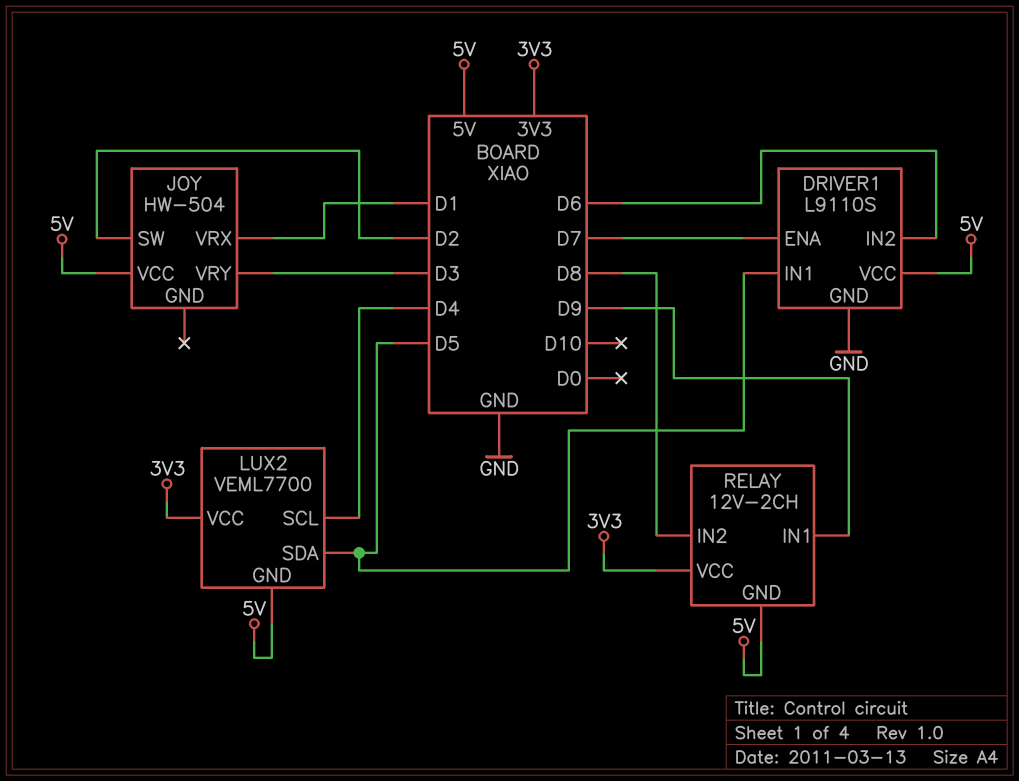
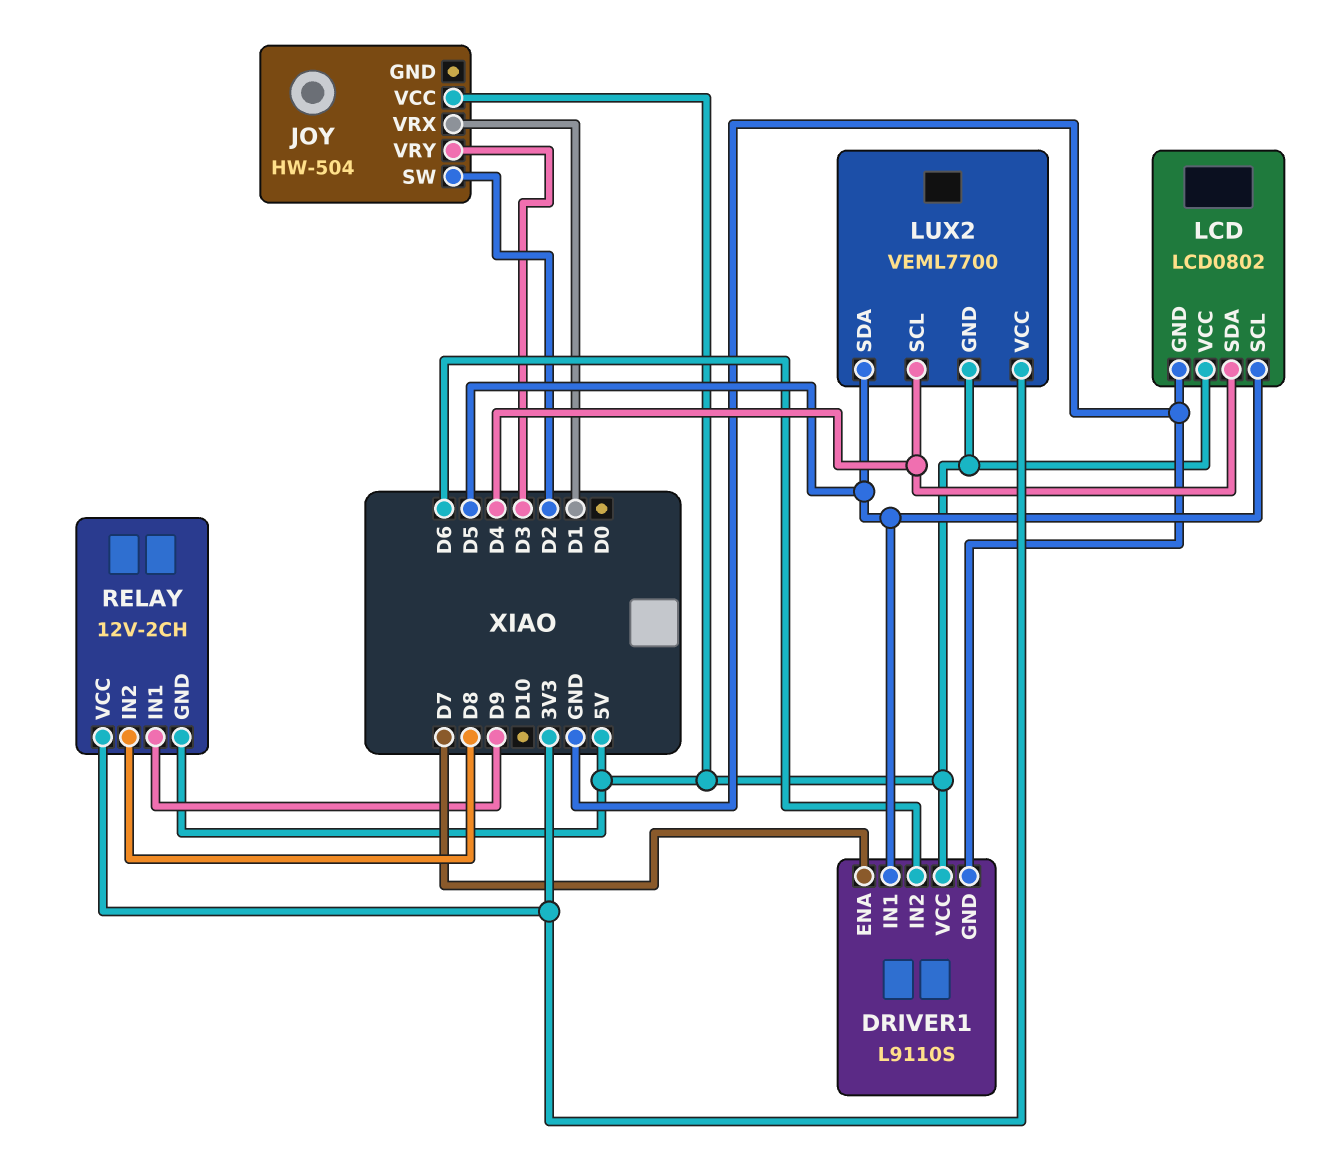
LCD: none -> LCD0802
LCD pin GND: none -> GND
LCD pin SCL: none -> D5
LCD pin SDA: none -> D4
LCD pin VCC: none -> 5V

